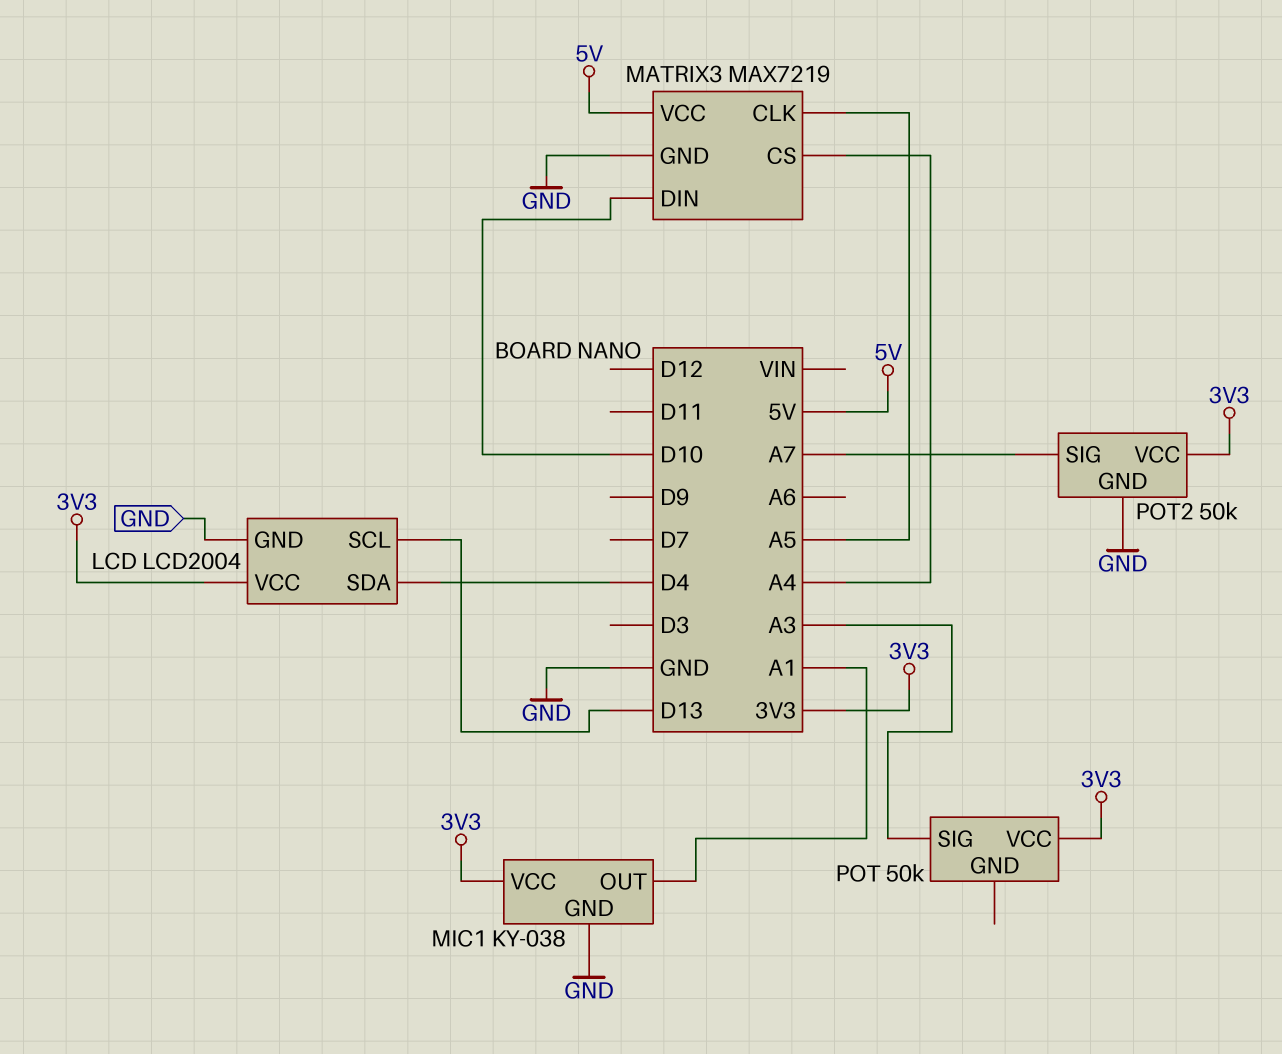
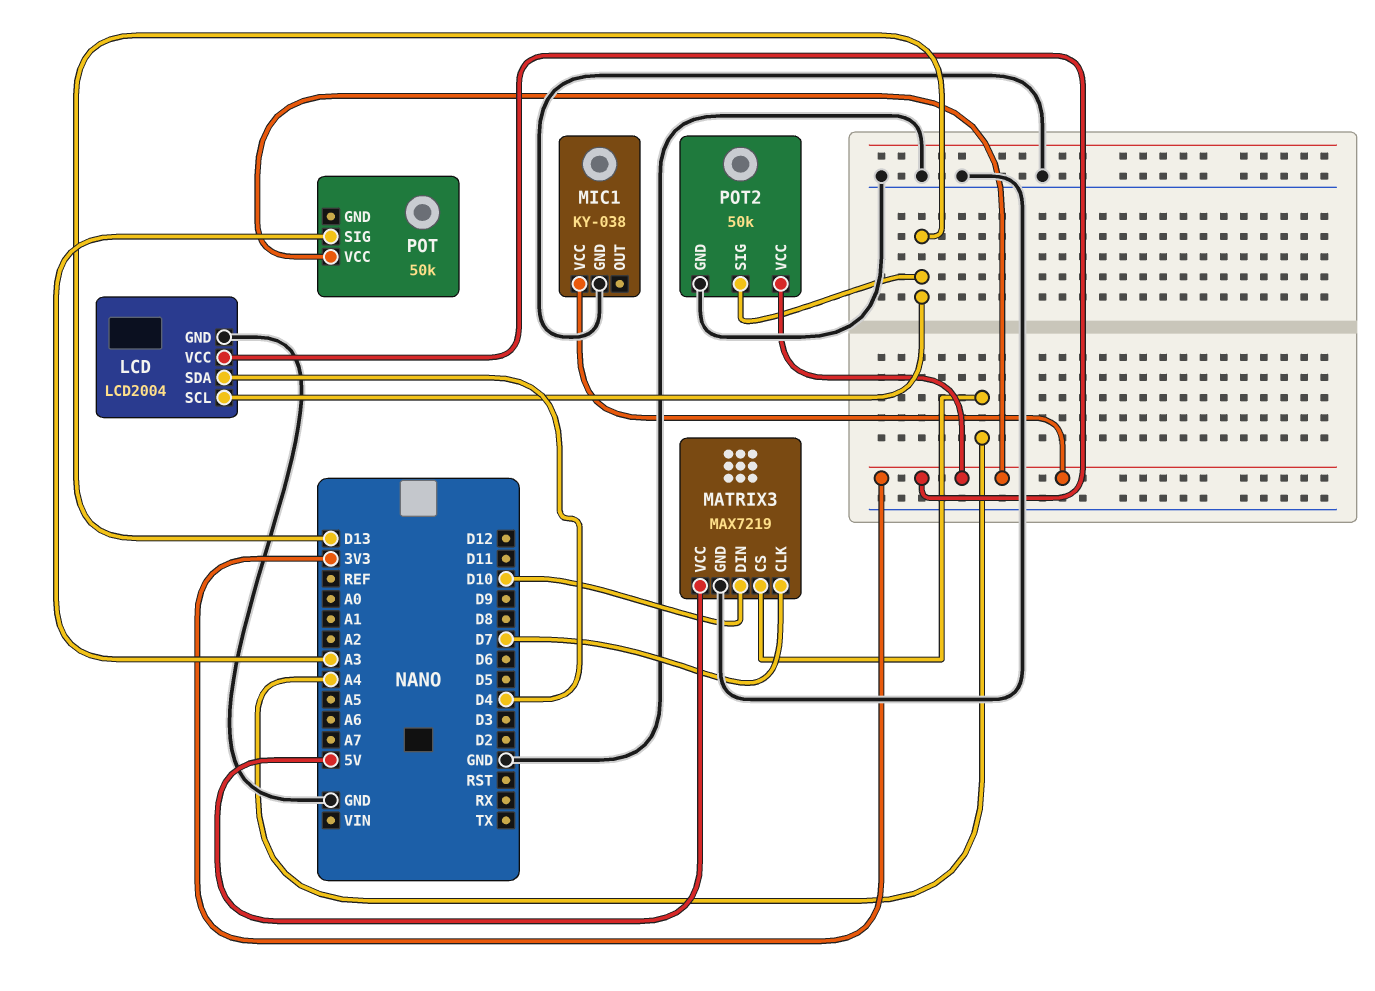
MATRIX3 pin CLK: A5 -> D7
MIC1 pin OUT: A1 -> none
POT2 pin SIG: A7 -> D13

